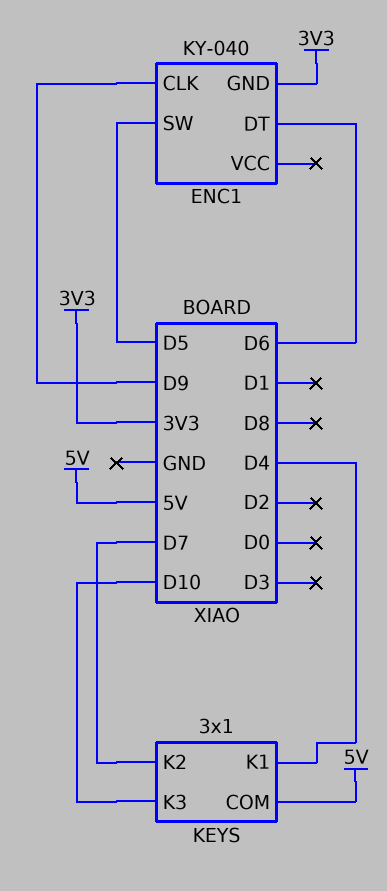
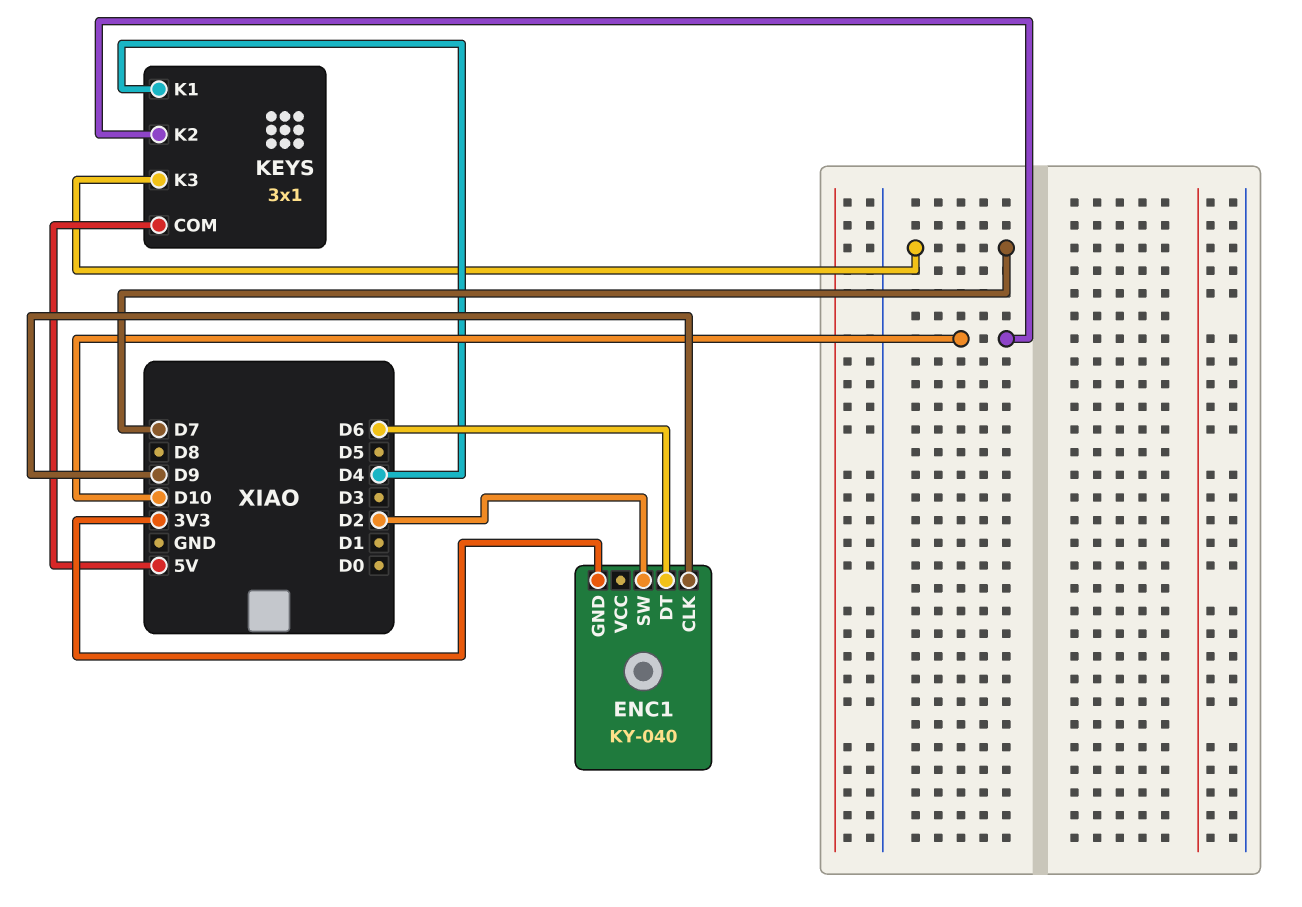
ENC1 pin SW: D5 -> D2
KEYS pin K2: D7 -> D10
KEYS pin K3: D10 -> D7

